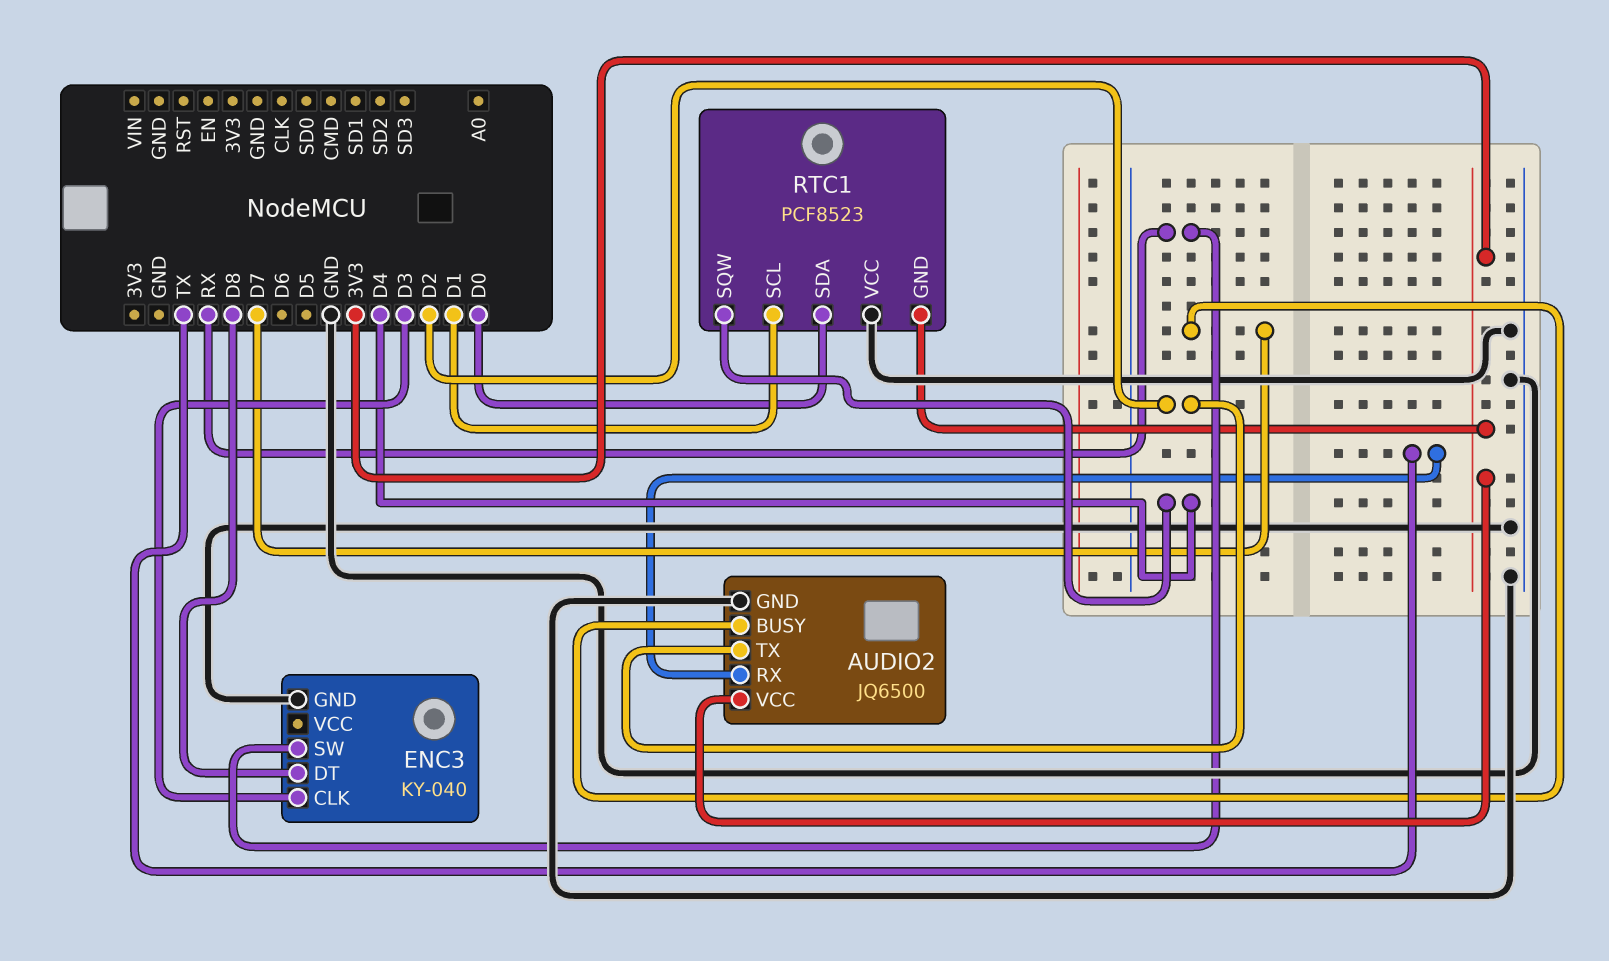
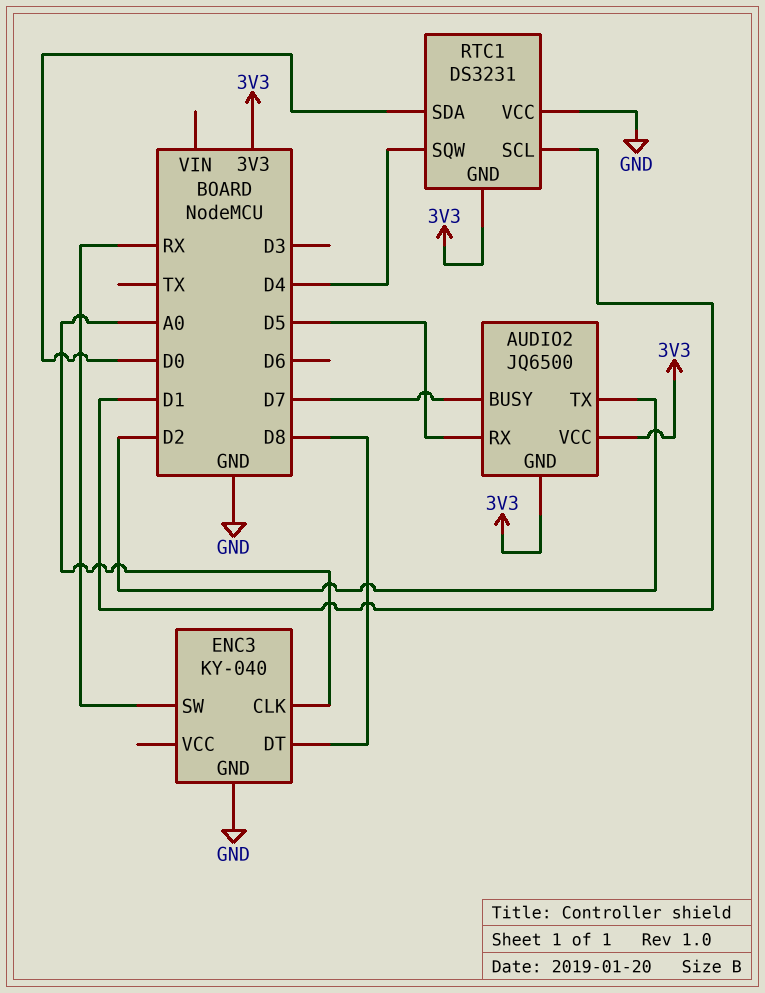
AUDIO2 pin GND: GND -> 3V3
AUDIO2 pin RX: TX -> D5
ENC3 pin CLK: D3 -> A0
RTC1: PCF8523 -> DS3231

